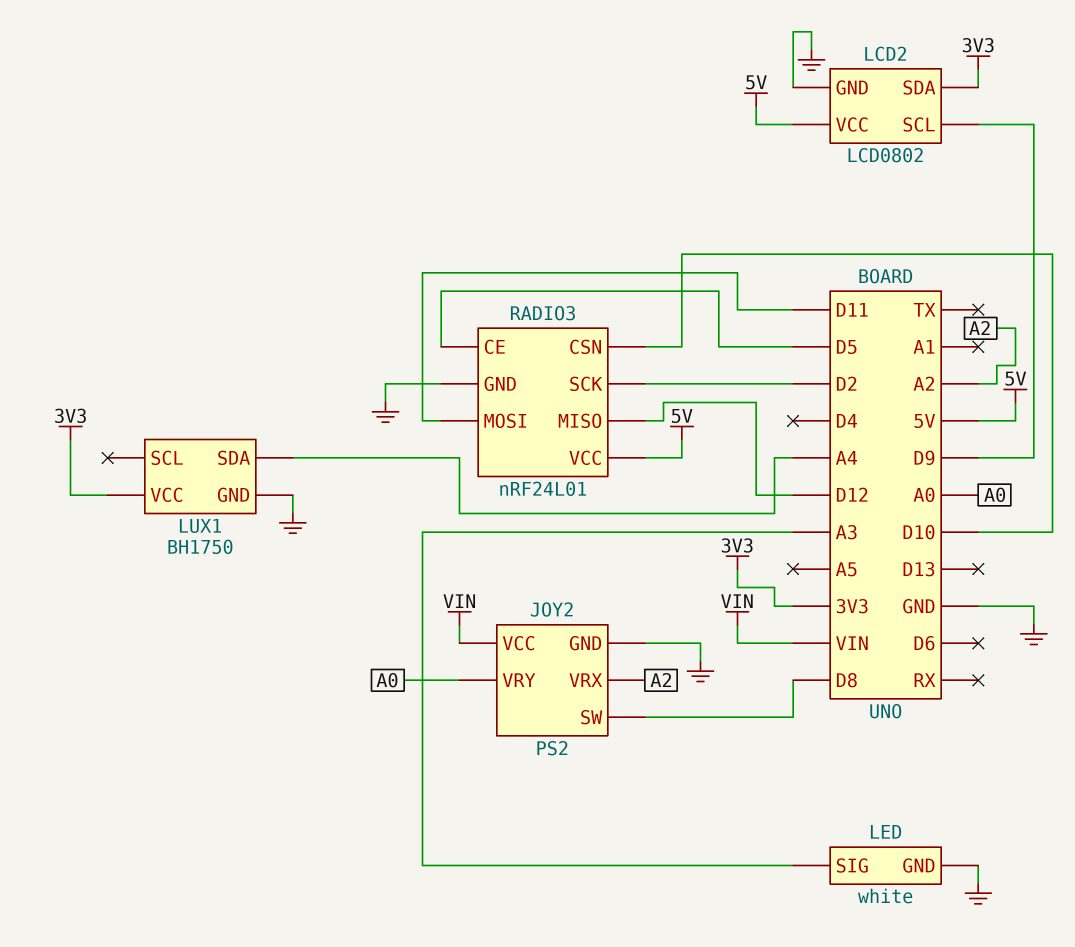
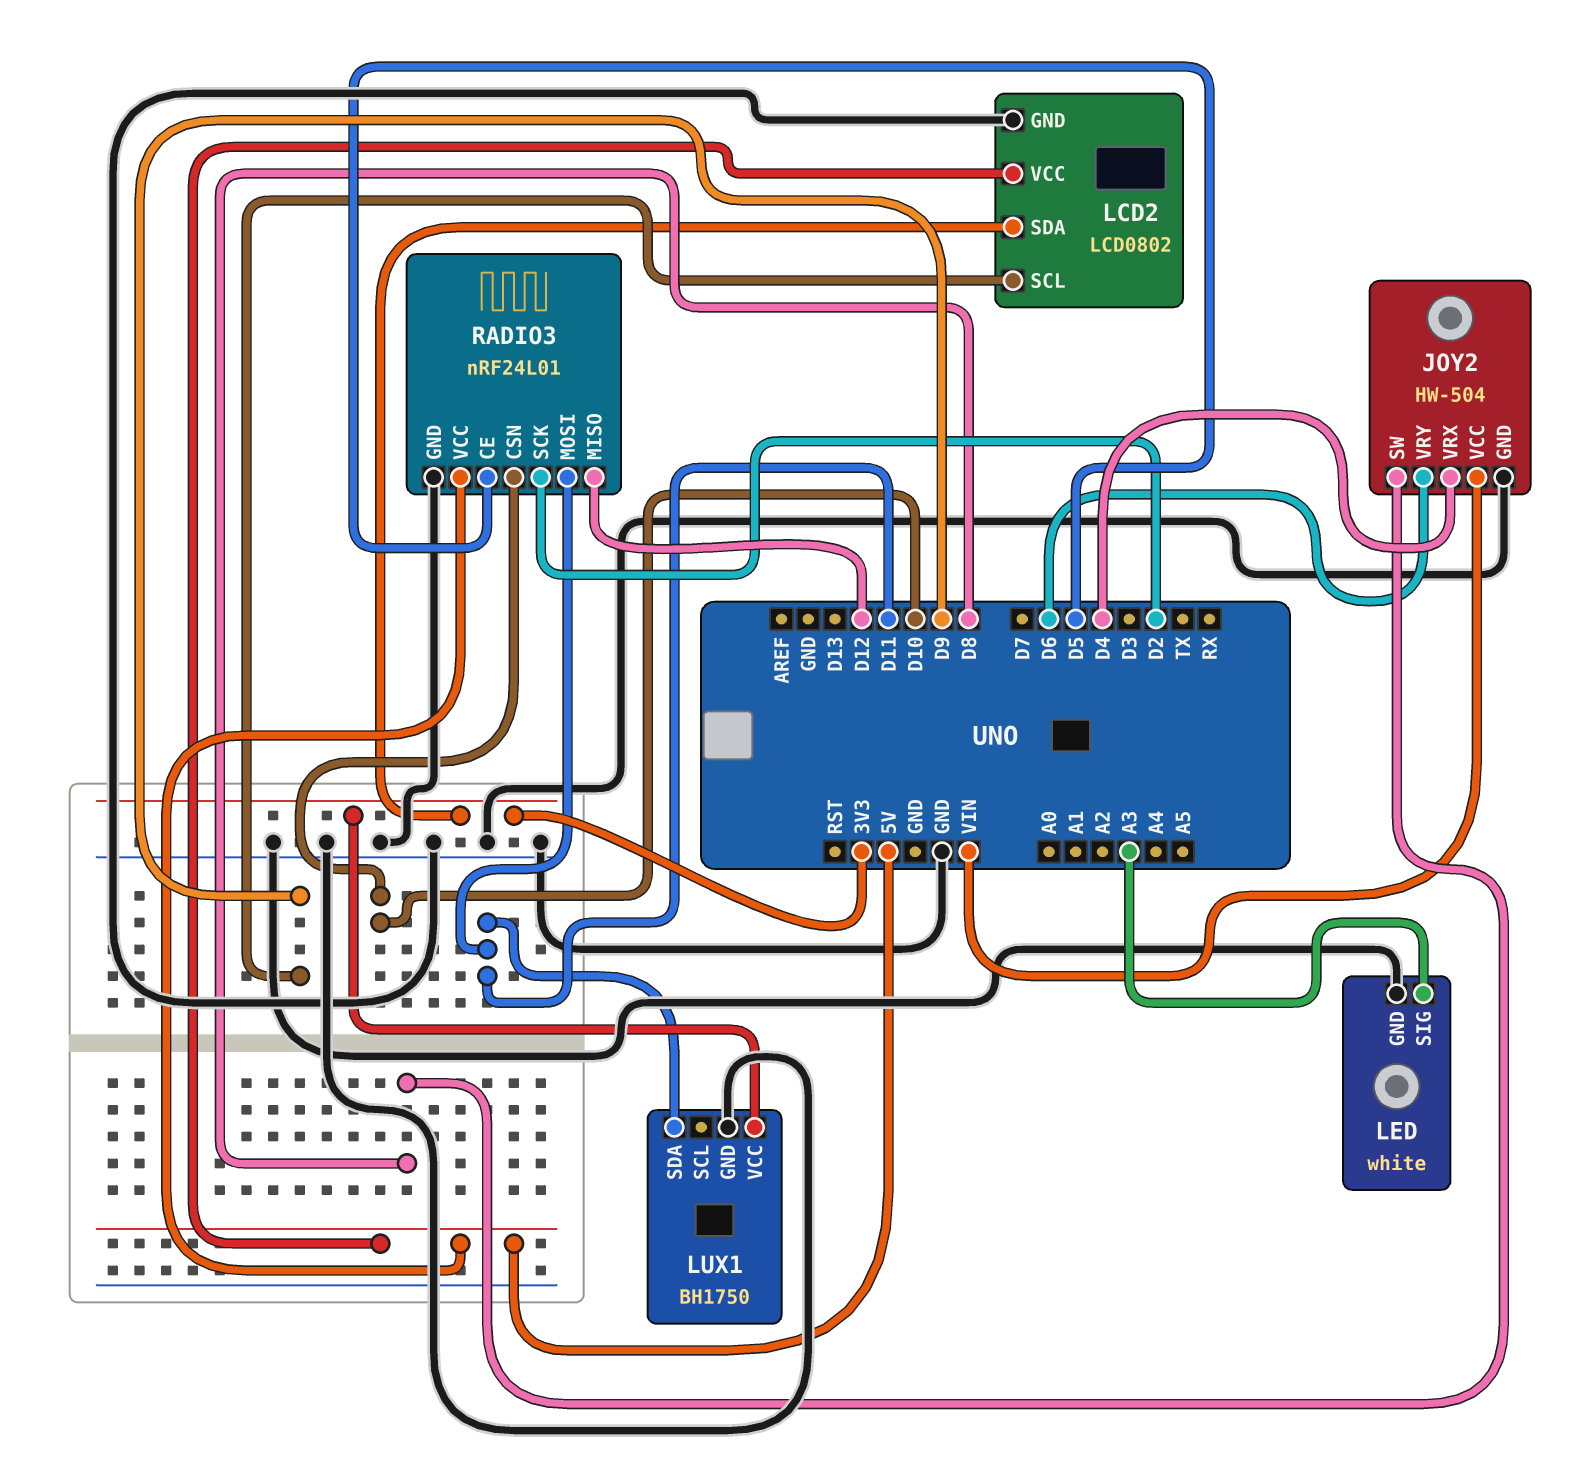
JOY2: PS2 -> HW-504
JOY2 pin VRX: A2 -> D4
JOY2 pin VRY: A0 -> D6
LUX1 pin SDA: A4 -> D11

